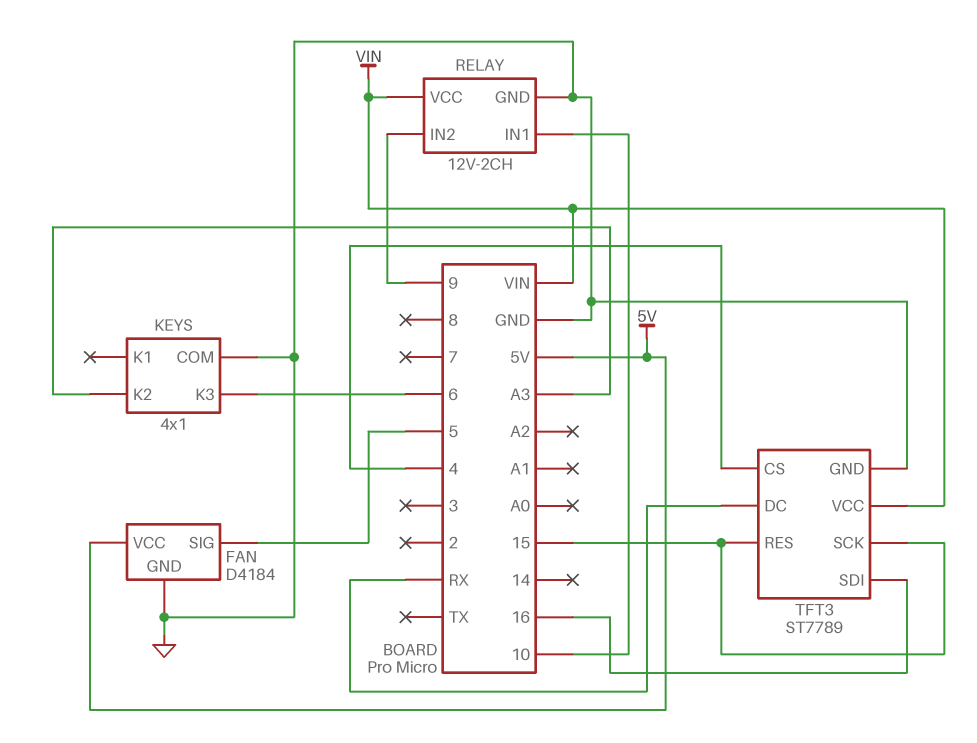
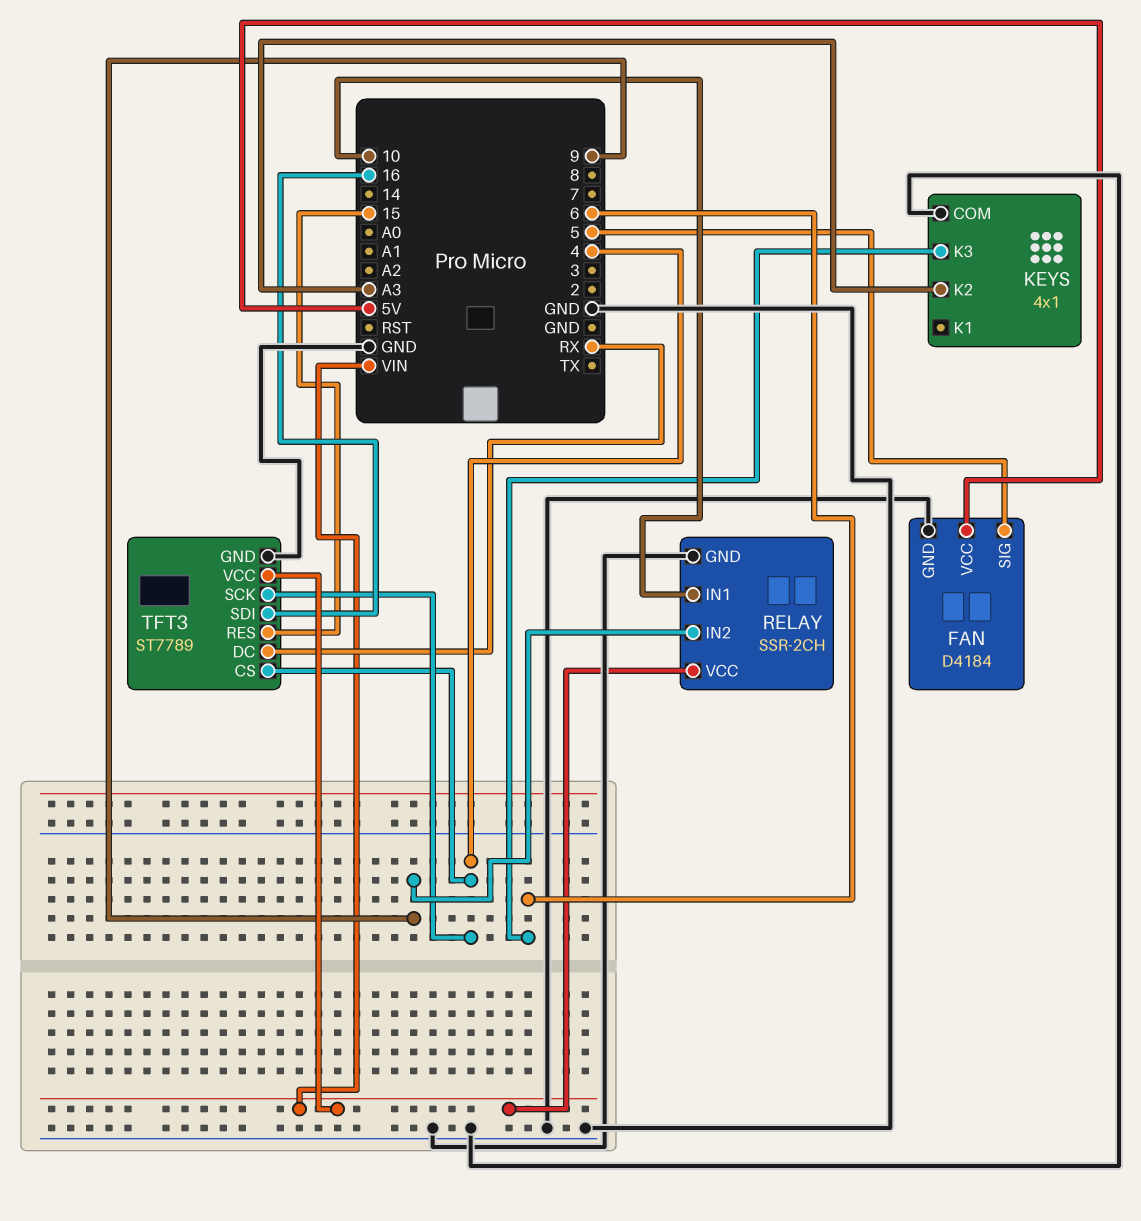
RELAY: 12V-2CH -> SSR-2CH
TFT3 pin SCK: 15 -> 4

